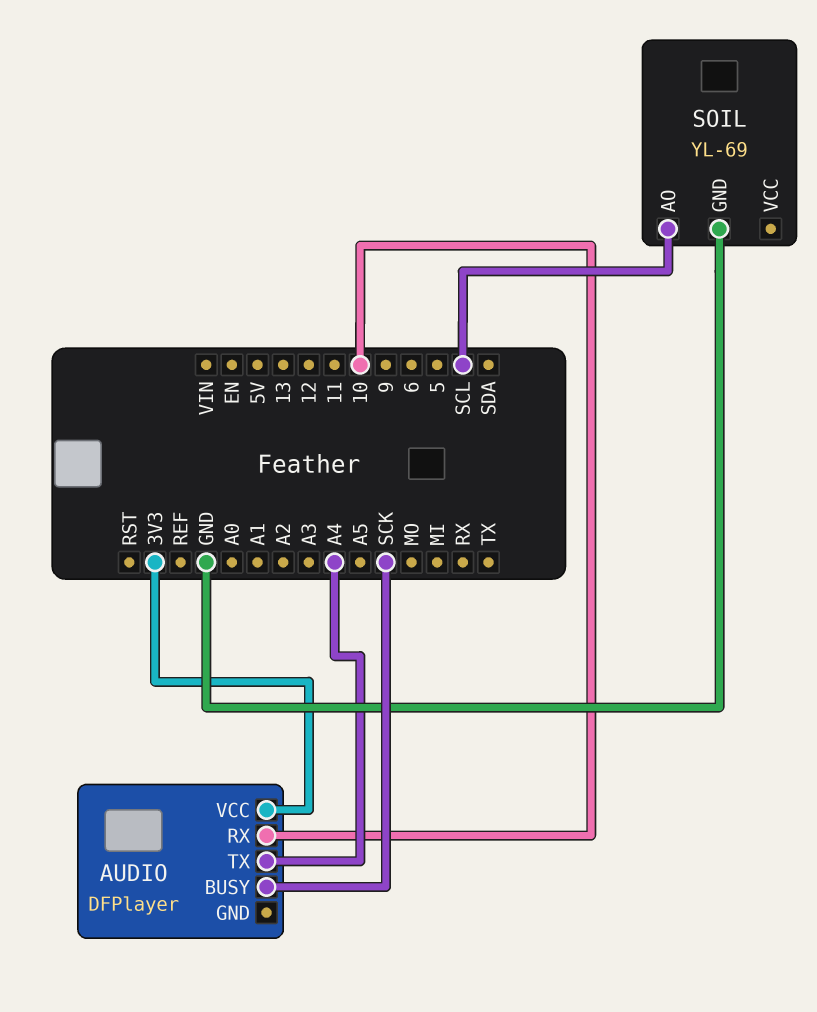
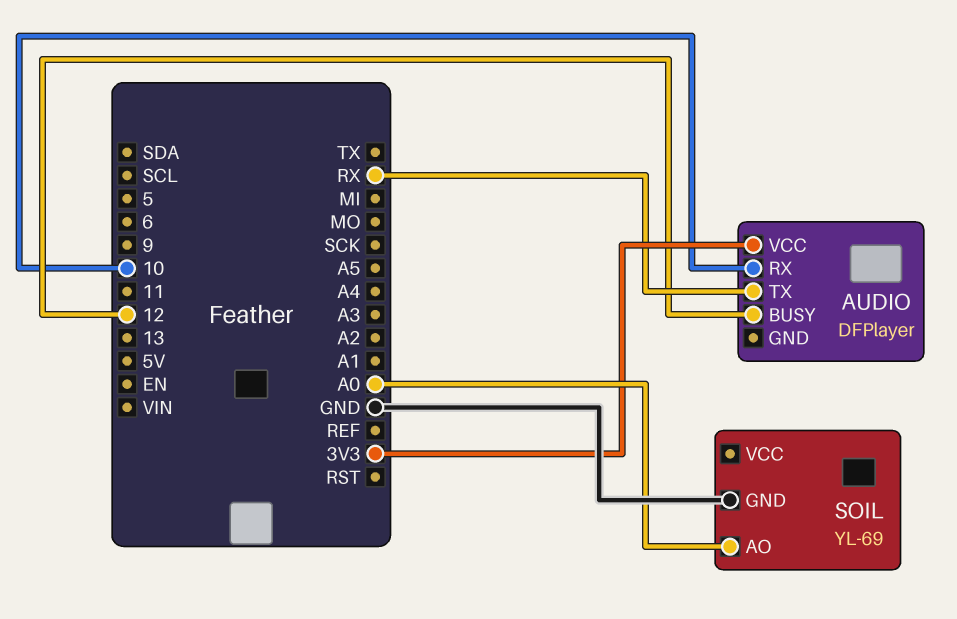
AUDIO pin BUSY: SCK -> 12
AUDIO pin TX: A4 -> RX
SOIL pin AO: SCL -> A0

